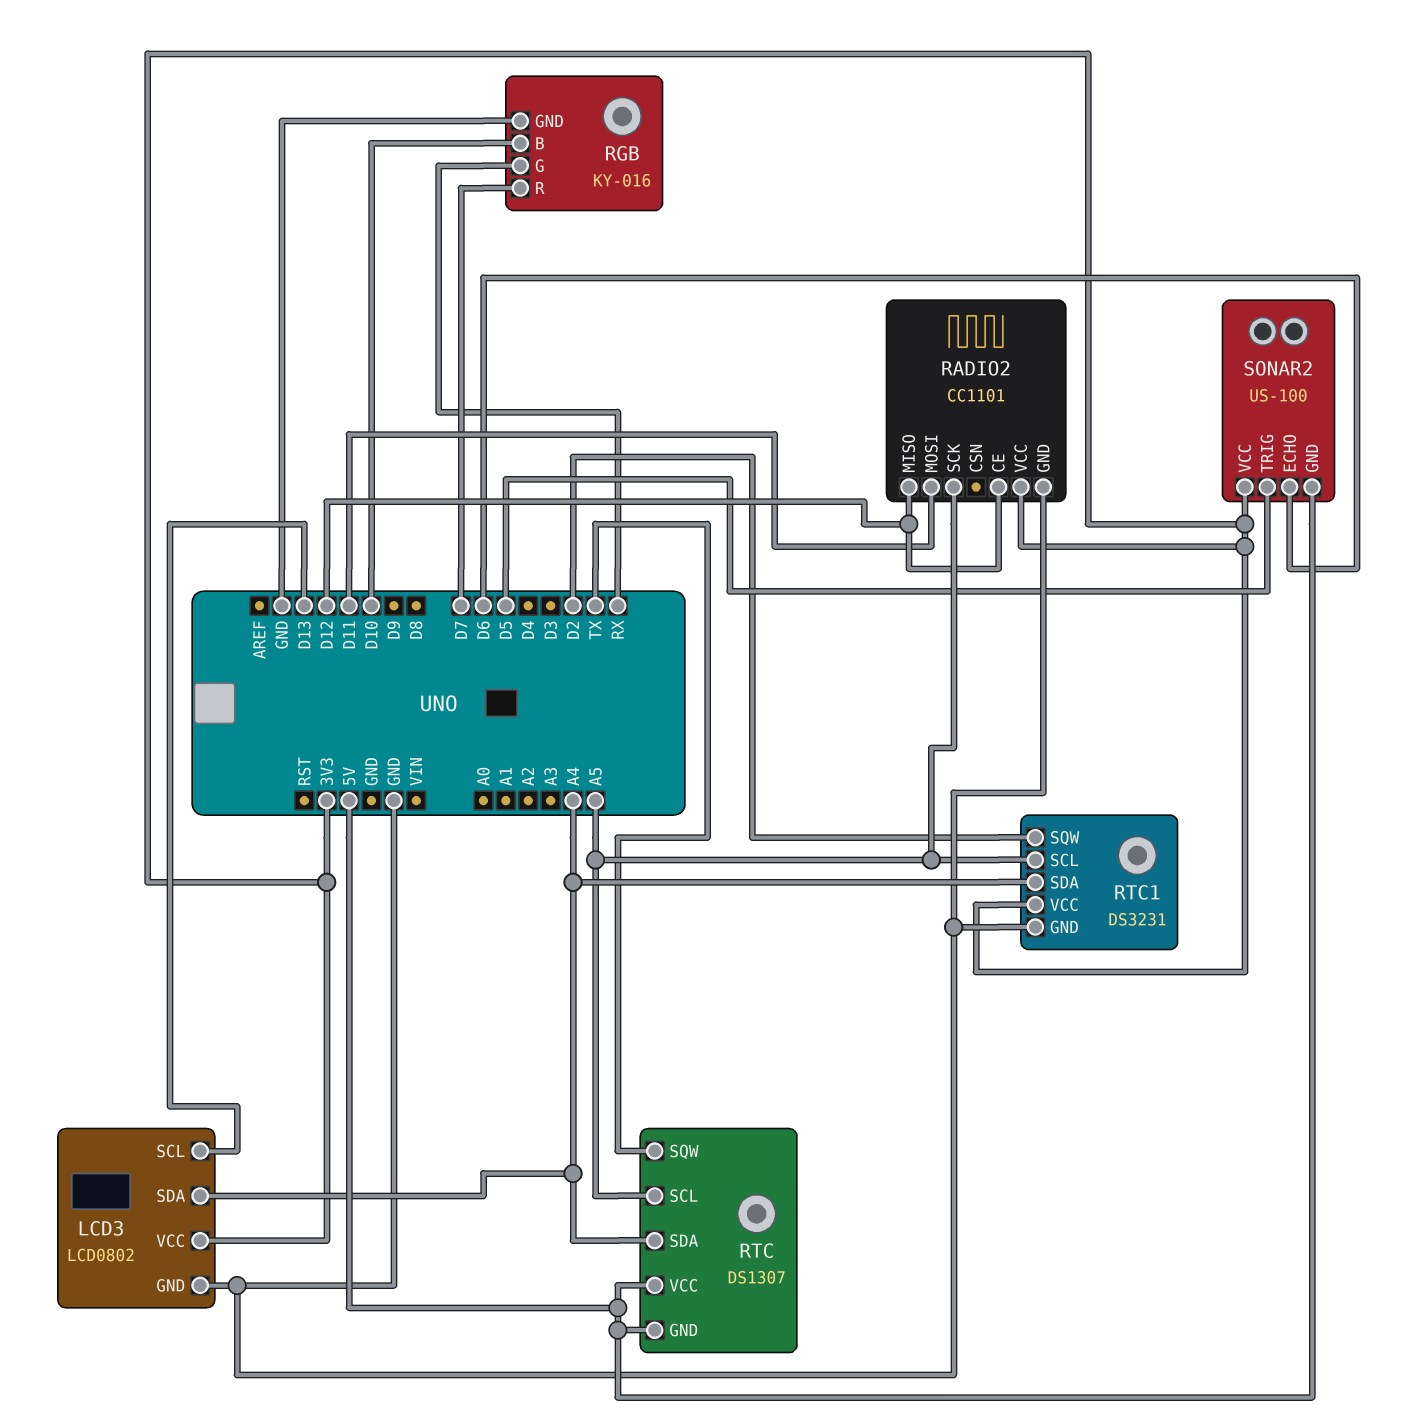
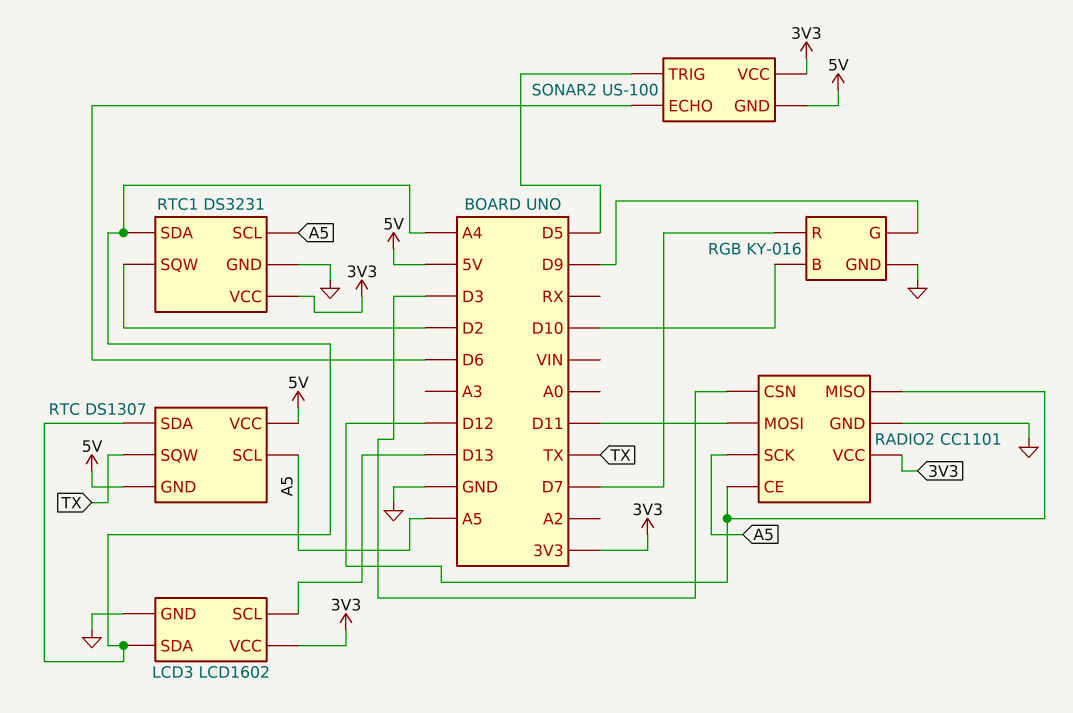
LCD3: LCD0802 -> LCD1602
RADIO2 pin CSN: none -> D3
RGB pin G: RX -> D9

